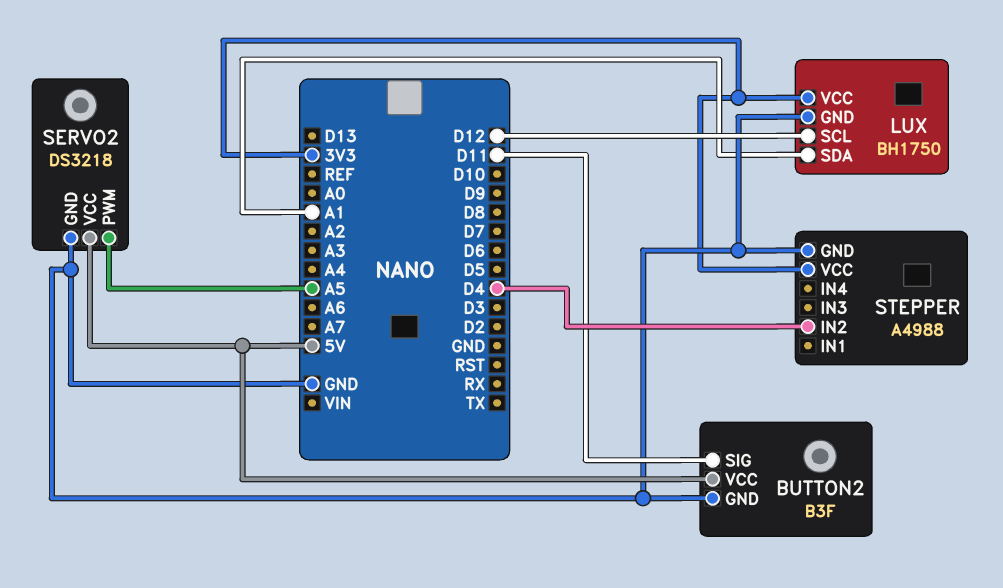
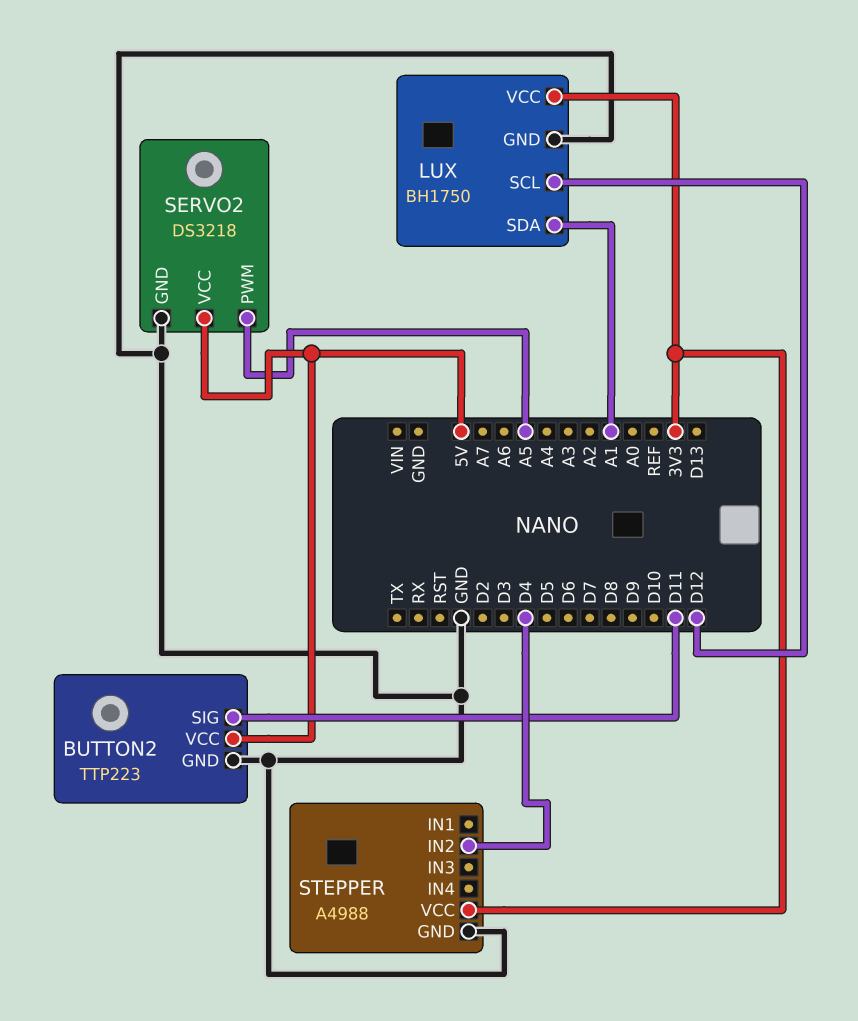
BUTTON2: B3F -> TTP223

